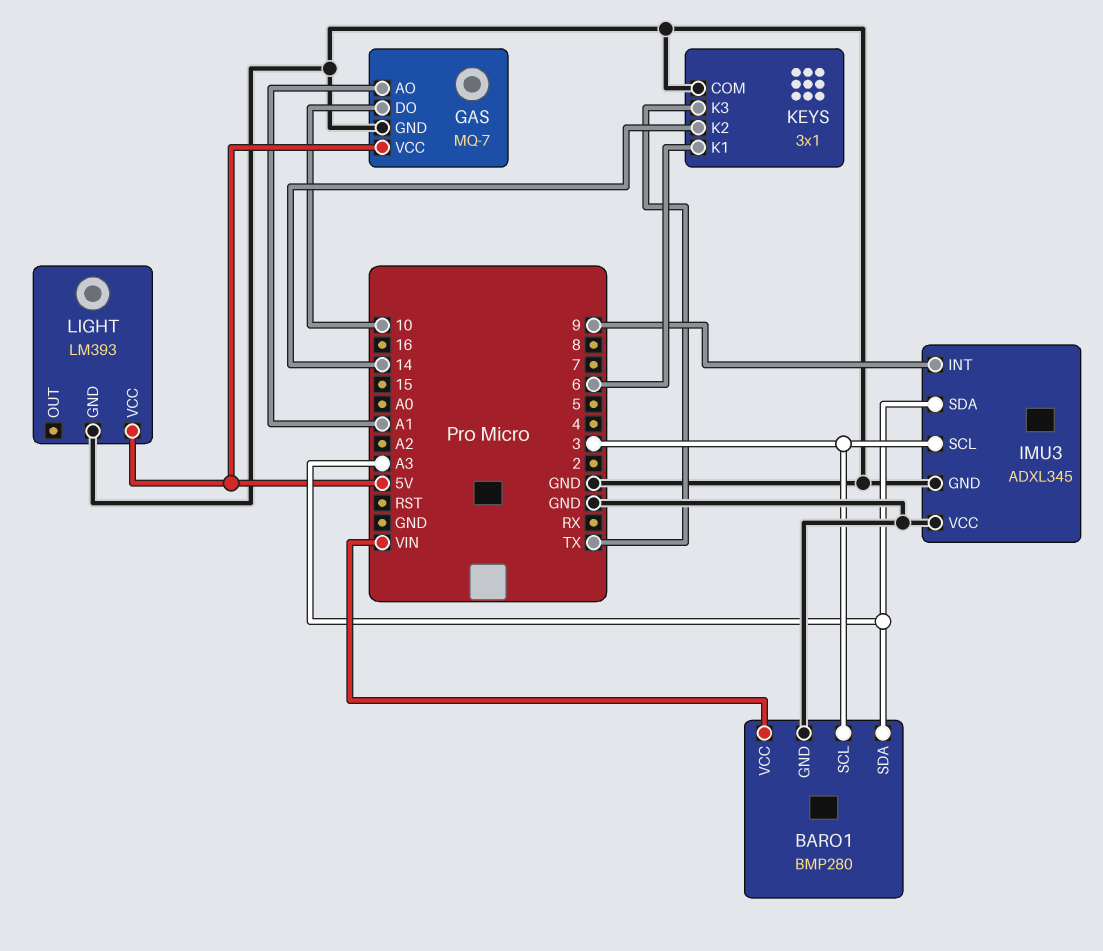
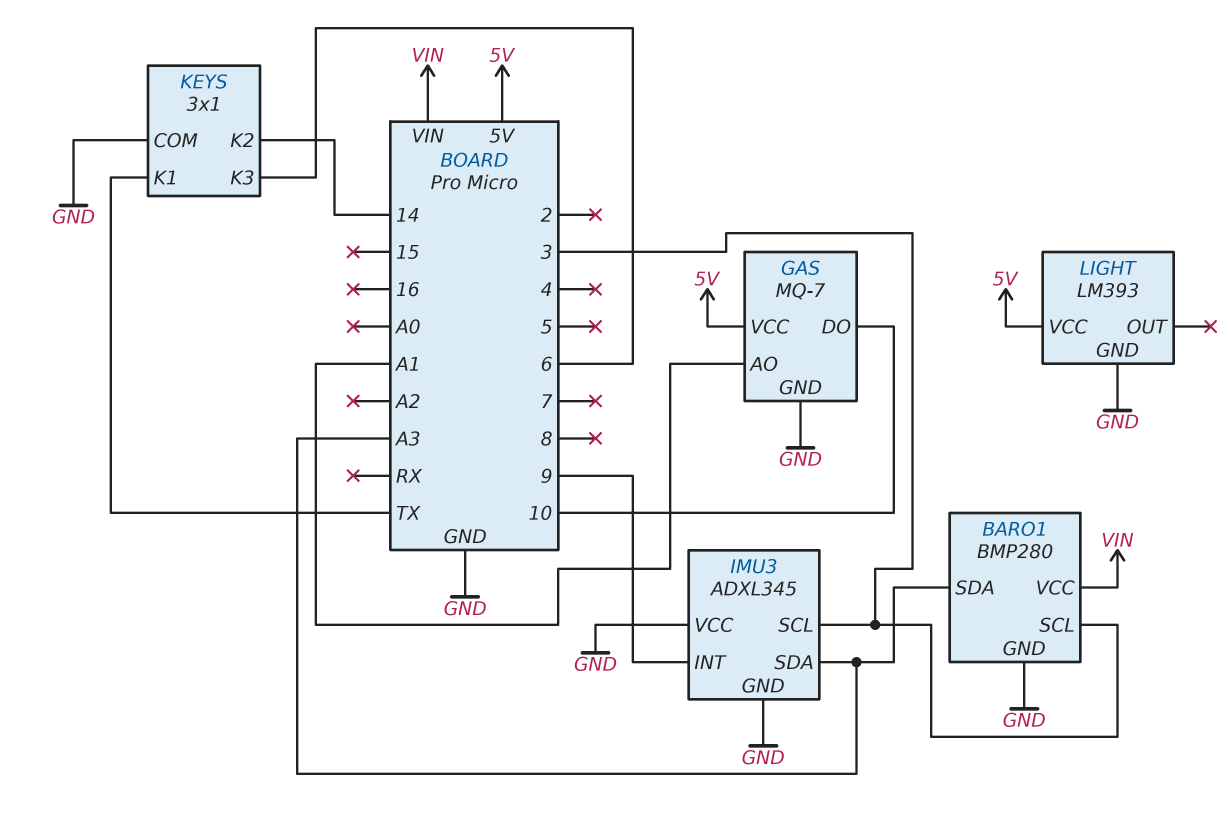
KEYS pin K1: 6 -> TX
KEYS pin K3: TX -> 6

